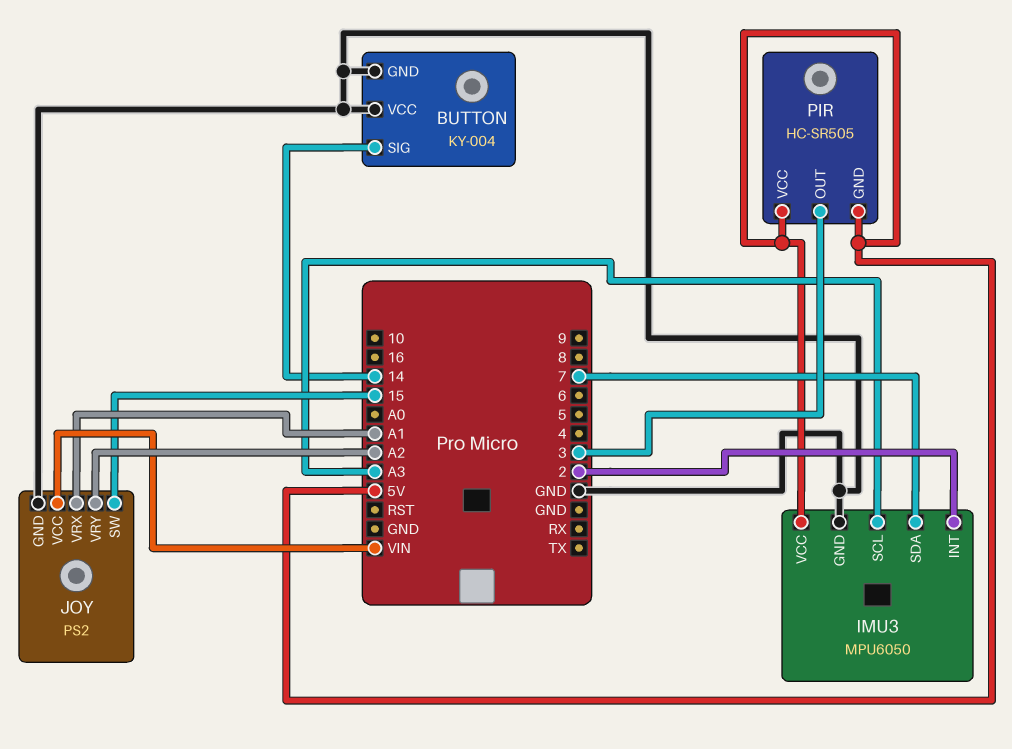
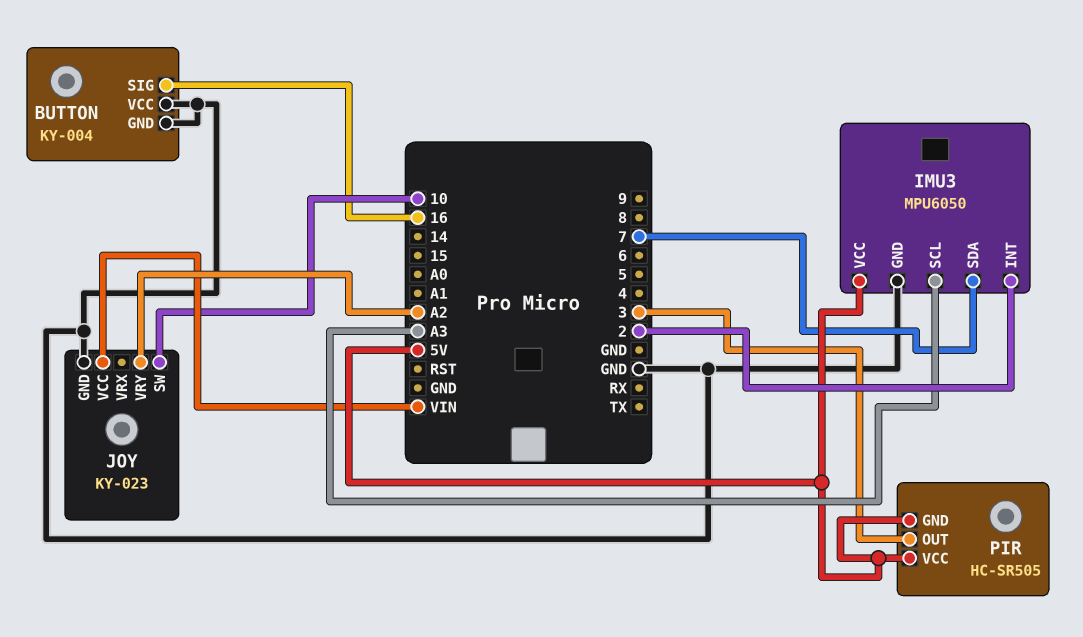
BUTTON pin SIG: 14 -> 16
JOY: PS2 -> KY-023
JOY pin SW: 15 -> 10
JOY pin VRX: A1 -> none

